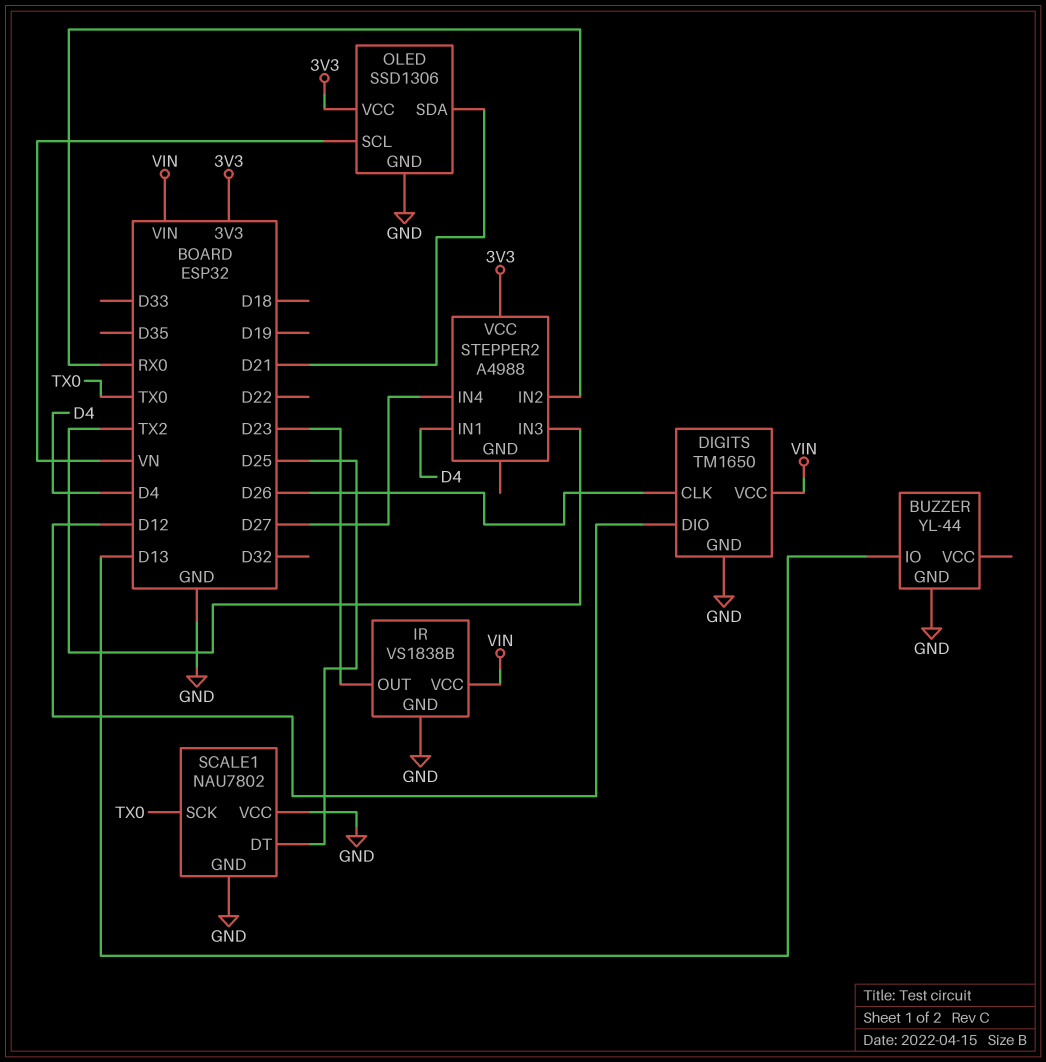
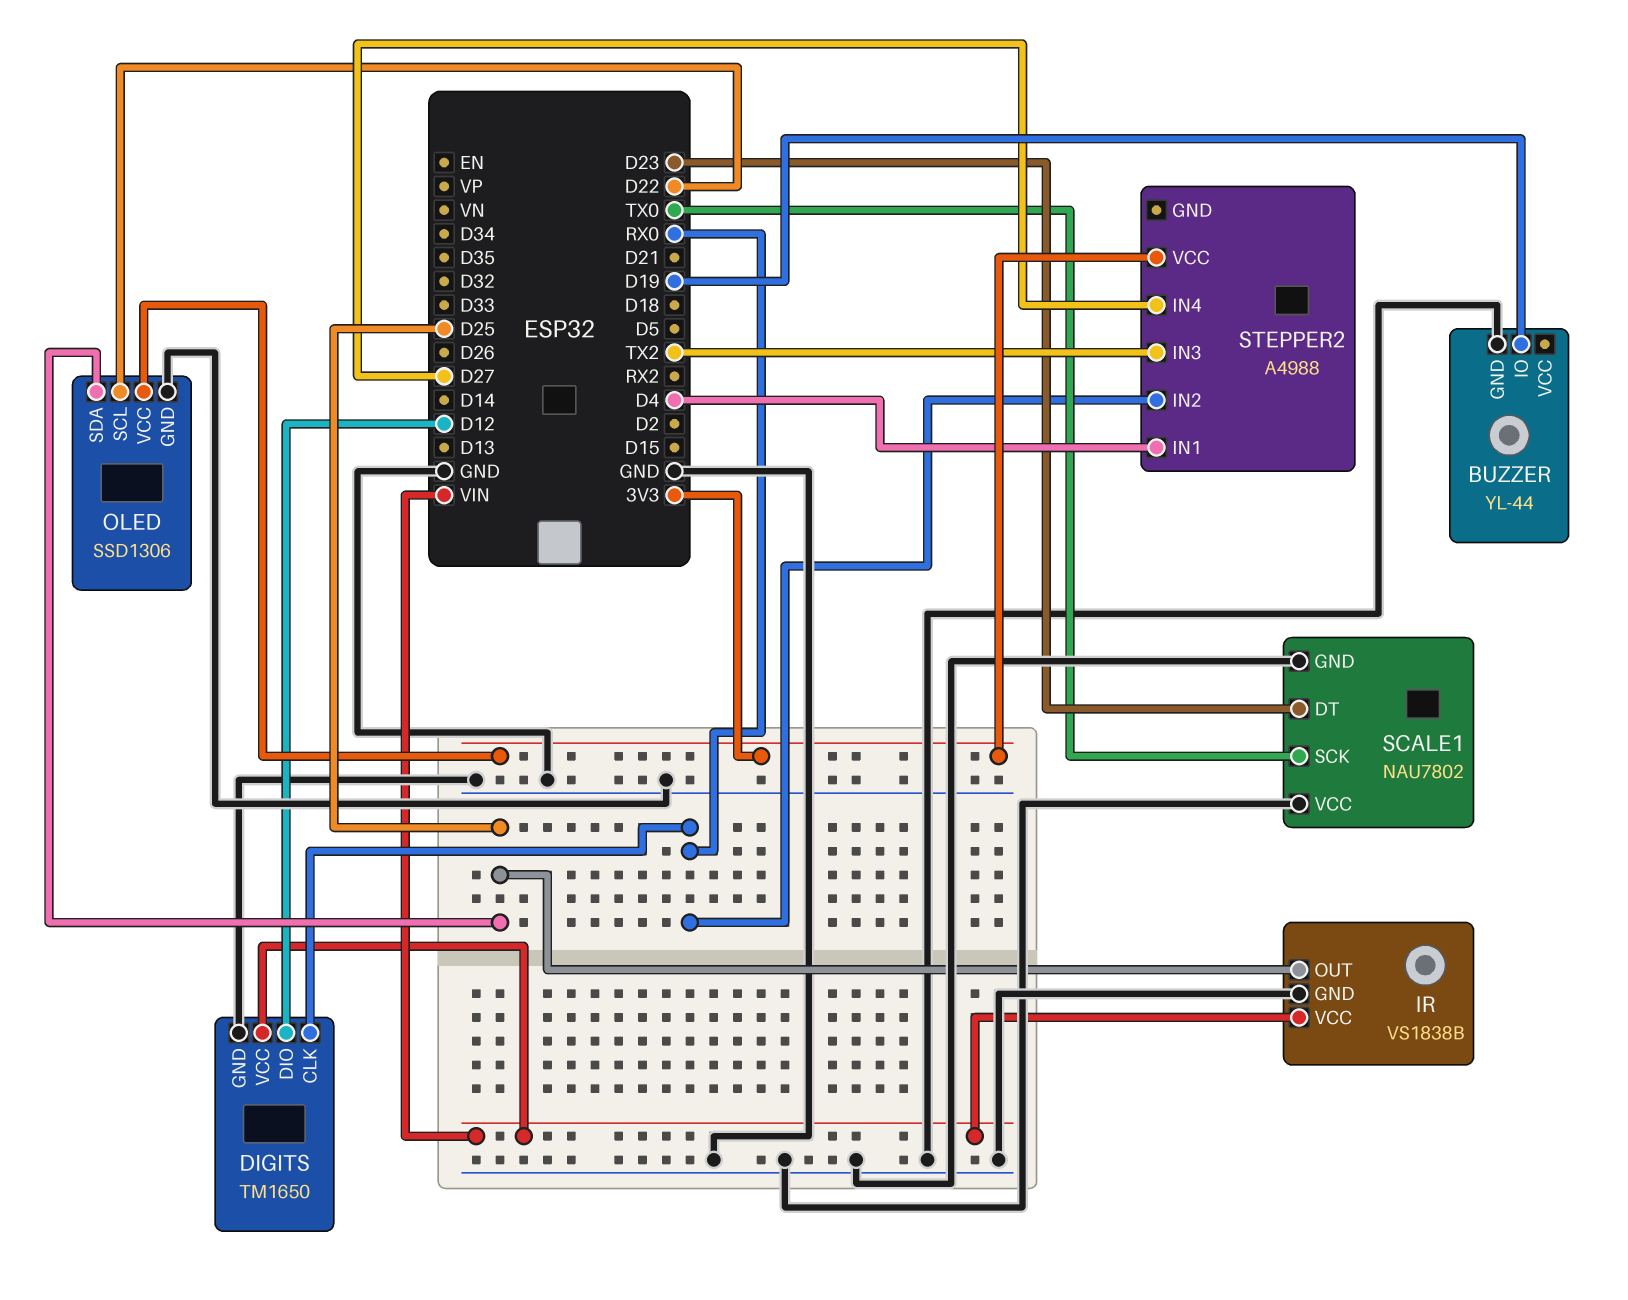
BUZZER pin IO: D13 -> D19
DIGITS pin CLK: D26 -> RX0
IR pin OUT: D23 -> D25
OLED pin SCL: VN -> D22
OLED pin SDA: D21 -> D25
SCALE1 pin DT: D25 -> D23

